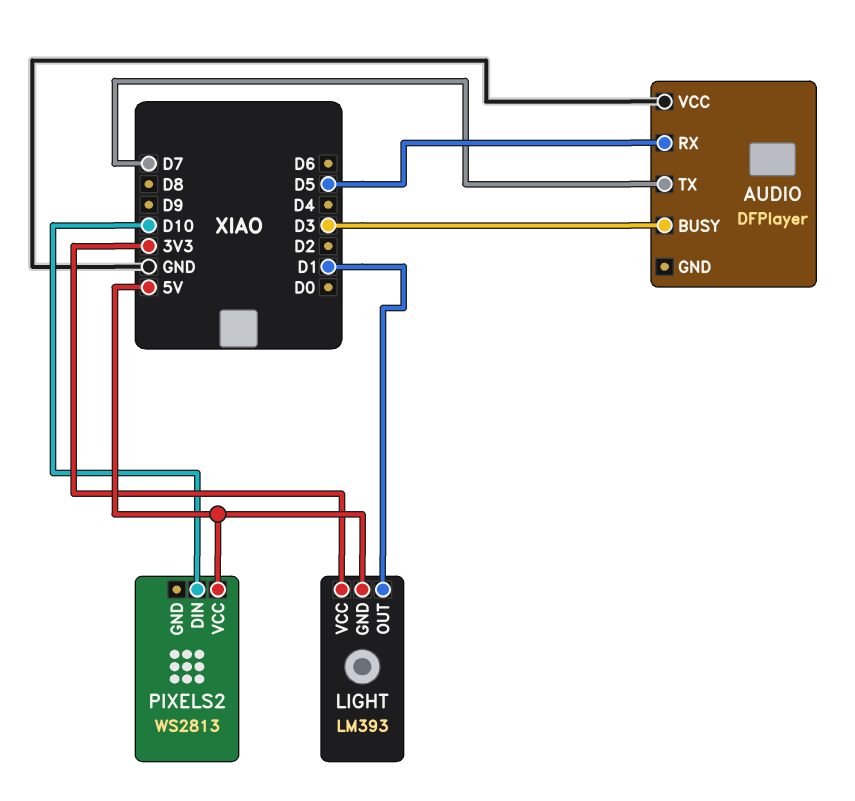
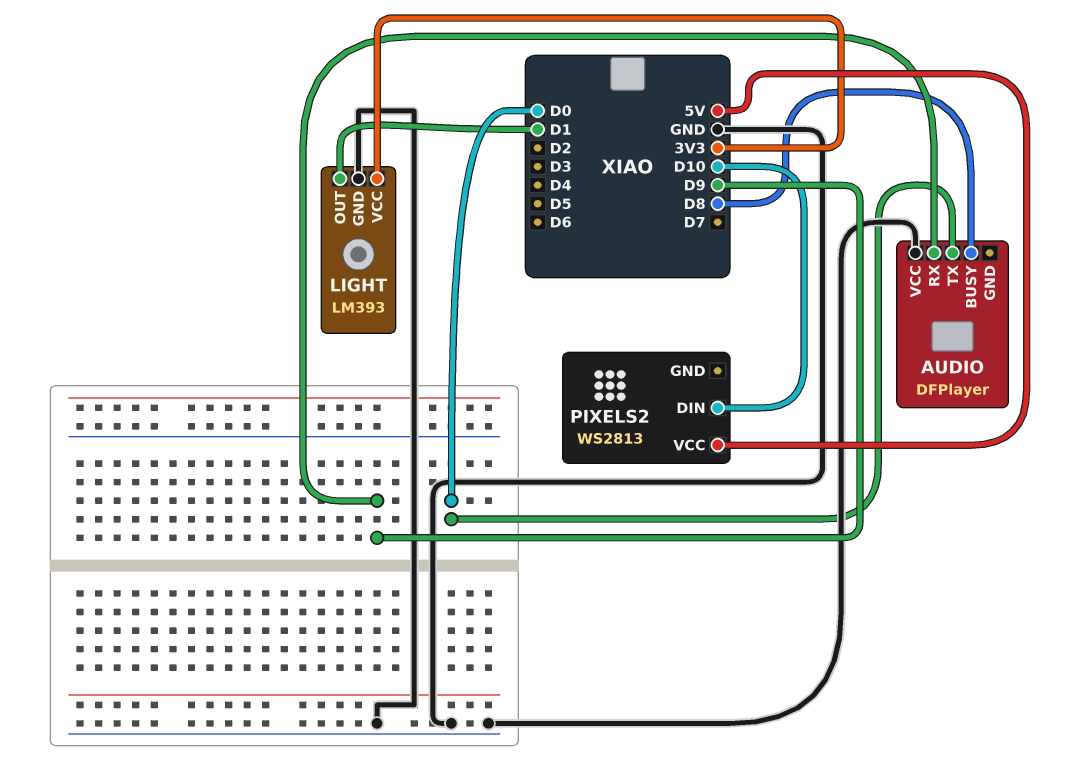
AUDIO pin BUSY: D3 -> D8
AUDIO pin RX: D5 -> D9
AUDIO pin TX: D7 -> D0
LIGHT pin GND: 5V -> GND

